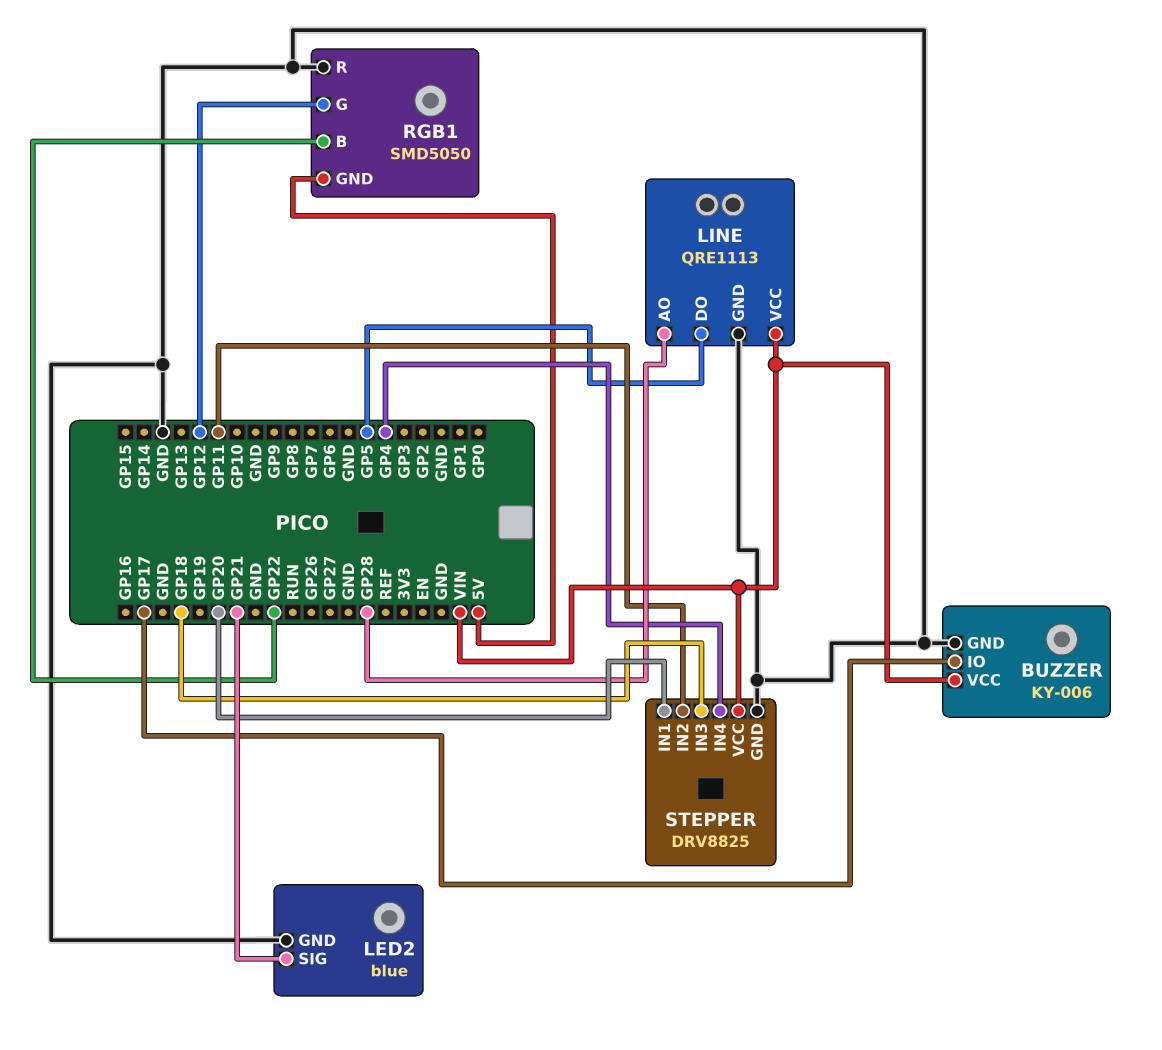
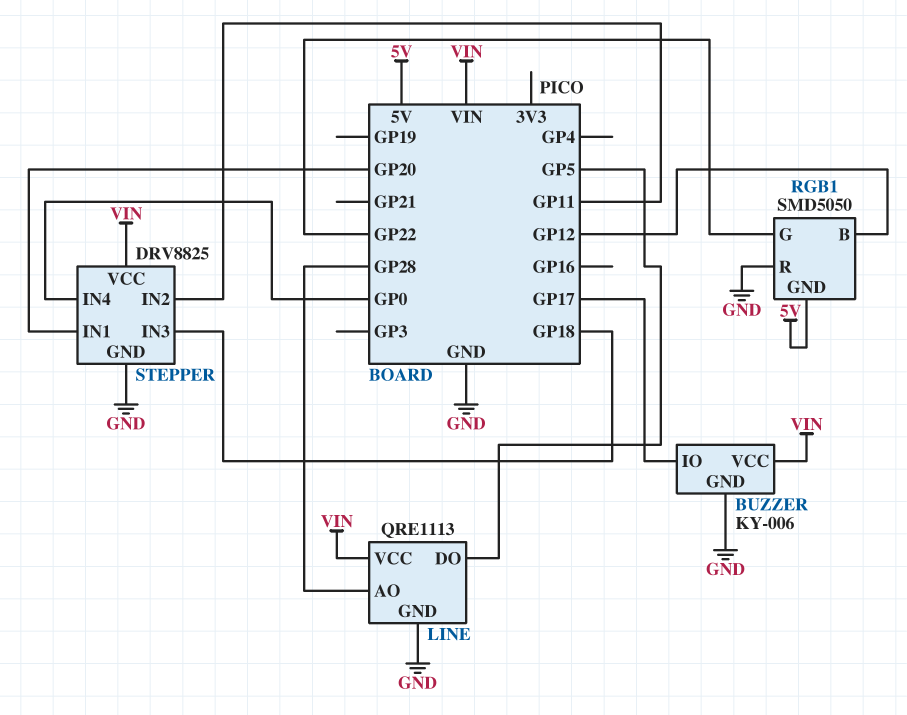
LED2: blue -> none
LED2 pin GND: GND -> none
LED2 pin SIG: GP21 -> none
RGB1 pin B: GP22 -> GP12
RGB1 pin G: GP12 -> GP22
STEPPER pin IN4: GP4 -> GP0

